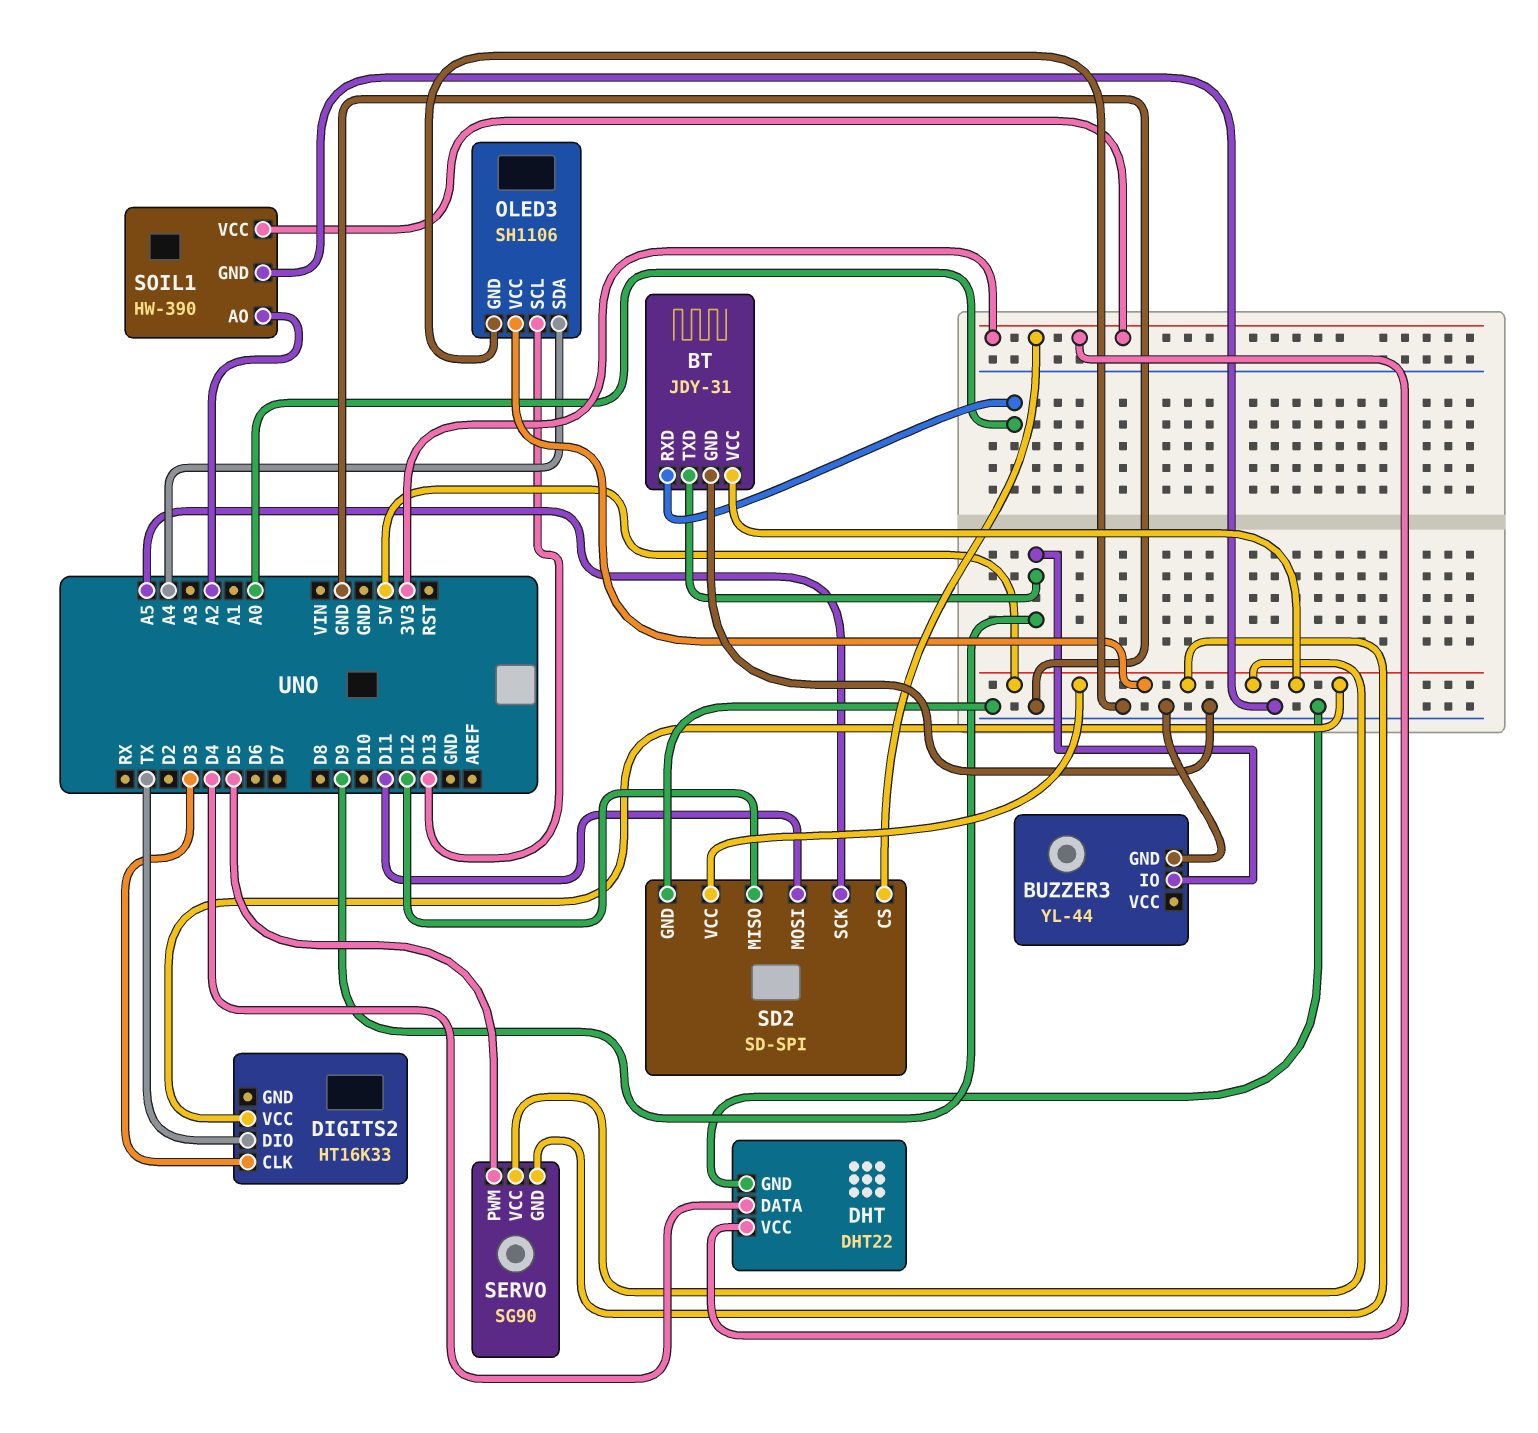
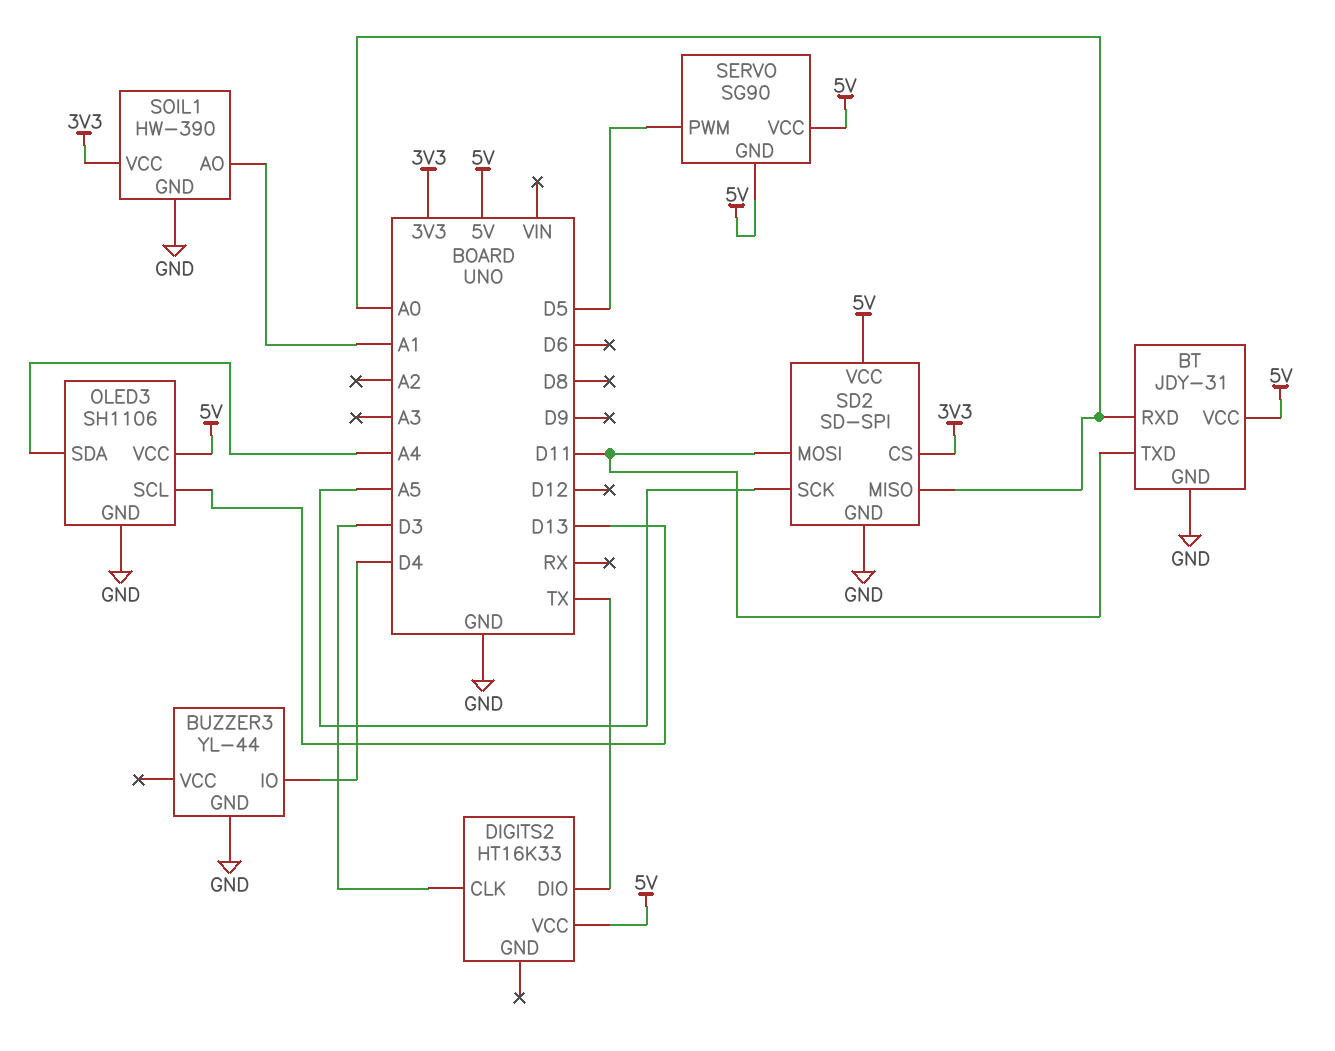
BT pin TXD: D9 -> D11
BUZZER3 pin IO: D9 -> D4
DHT: DHT22 -> none
DHT pin DATA: D4 -> none
DHT pin GND: GND -> none
DHT pin VCC: 3V3 -> none
SD2 pin MISO: D12 -> A0
SOIL1 pin AO: A2 -> A1

